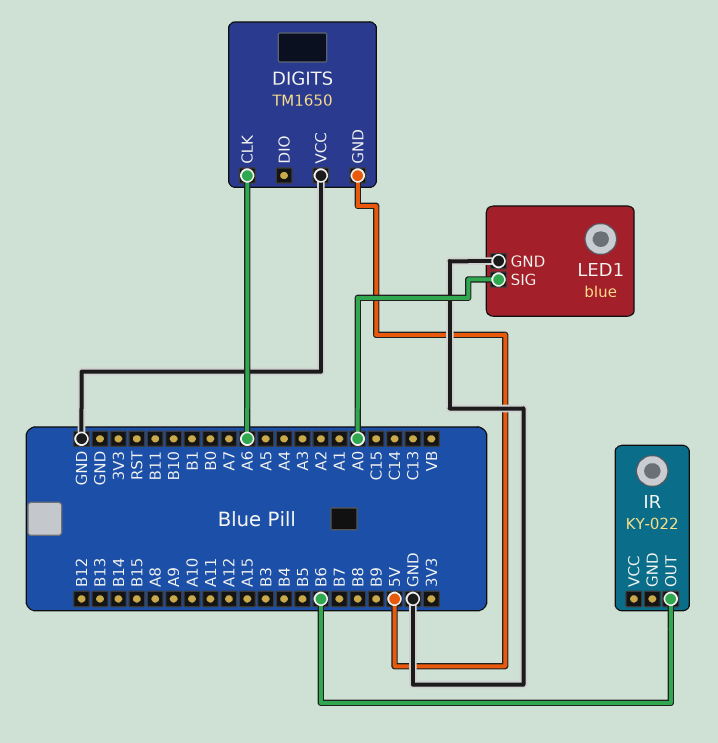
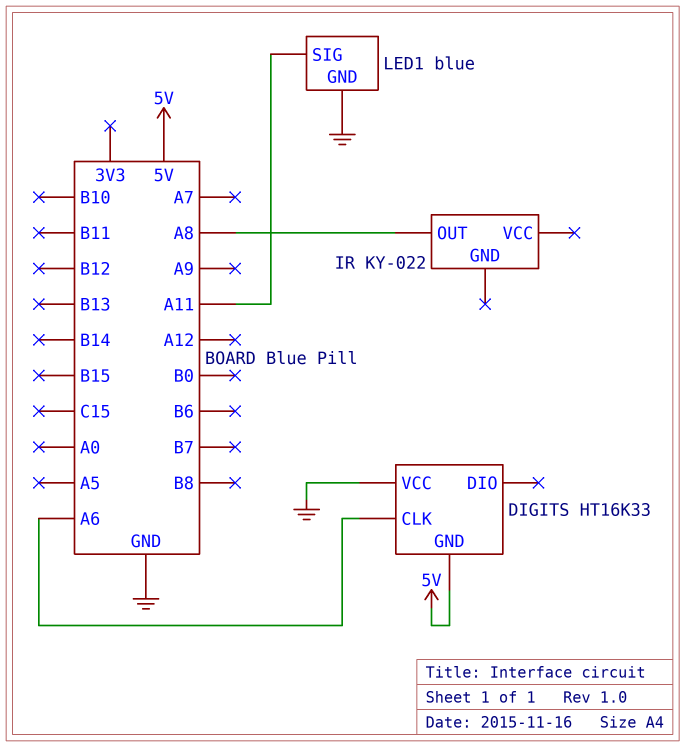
DIGITS: TM1650 -> HT16K33
IR pin OUT: B6 -> A8
LED1 pin SIG: A0 -> A11

